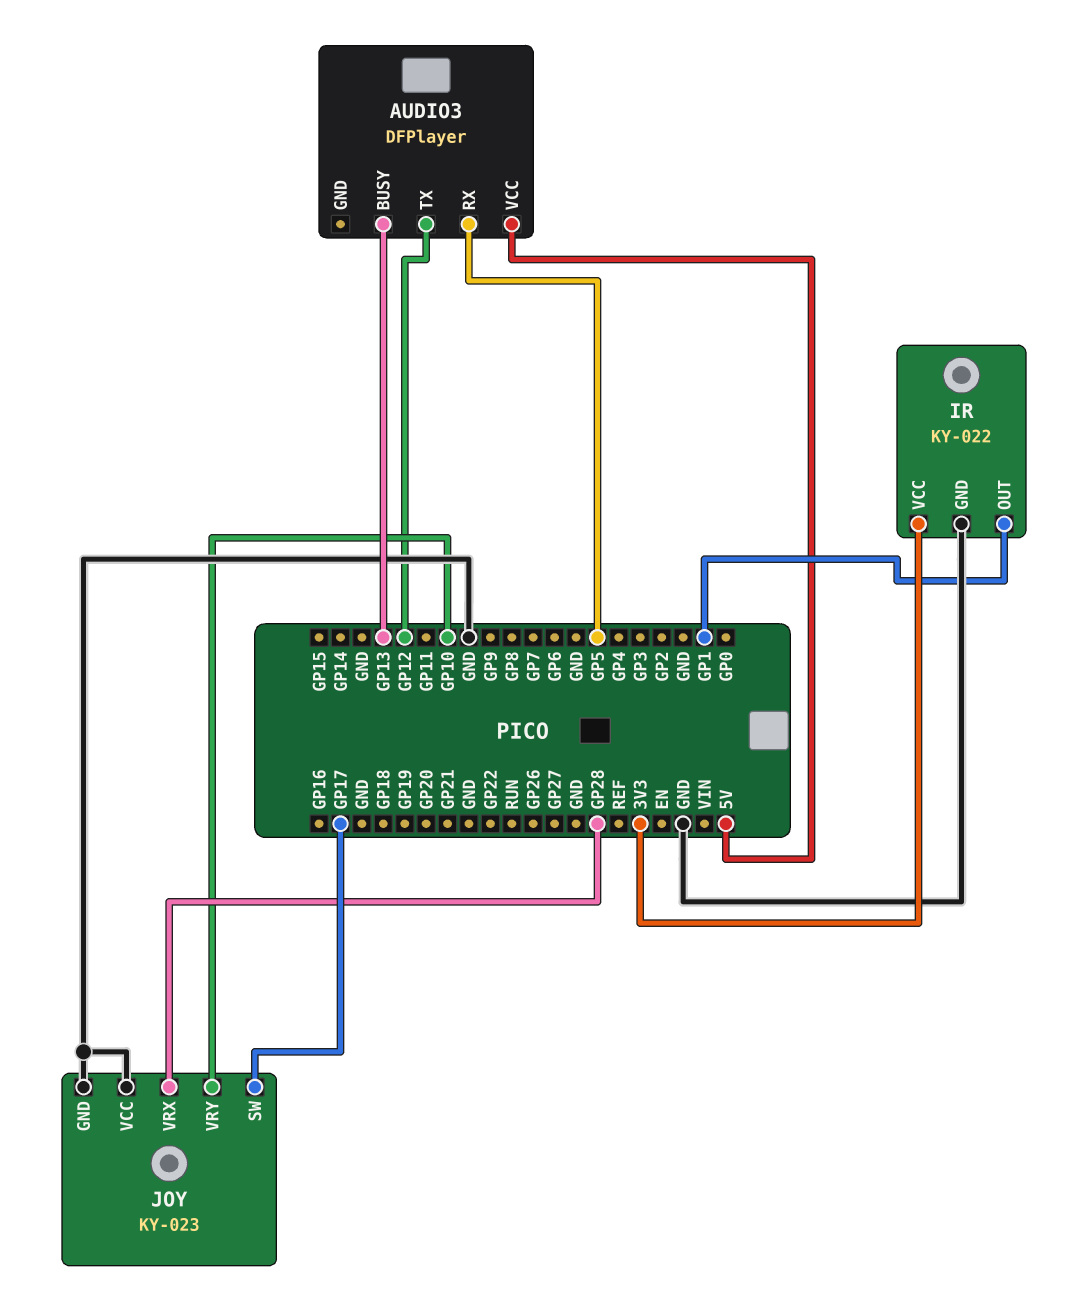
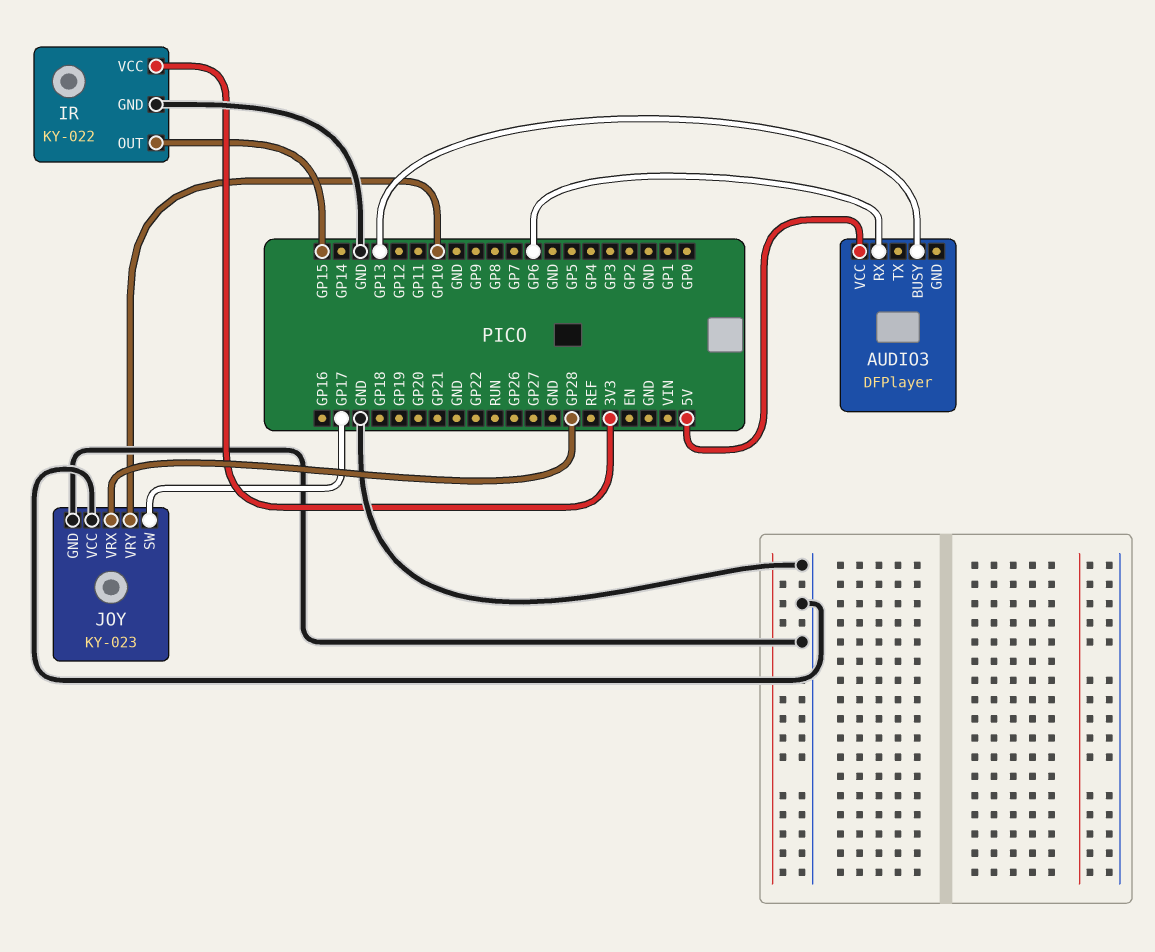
AUDIO3 pin RX: GP5 -> GP6
AUDIO3 pin TX: GP12 -> none
IR pin OUT: GP1 -> GP15

